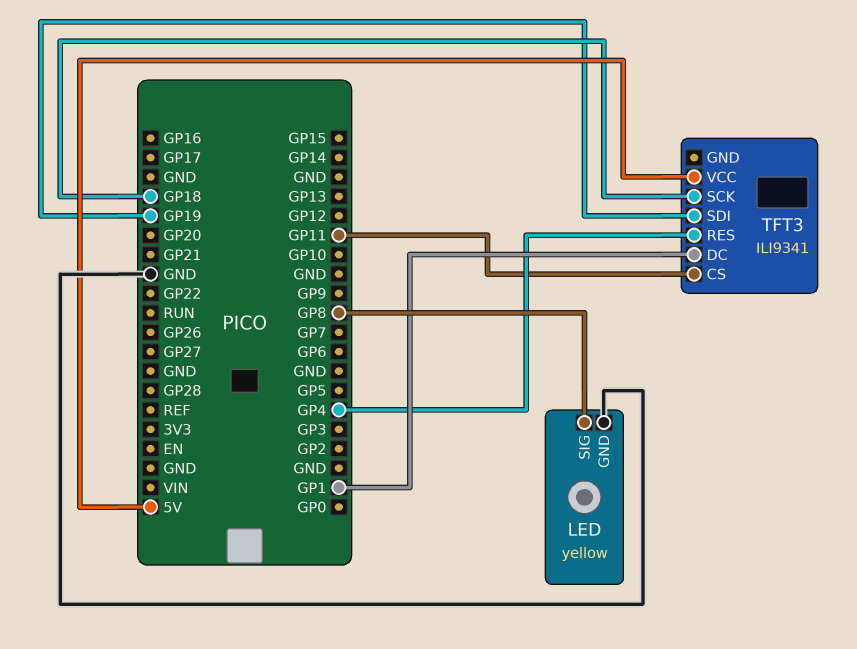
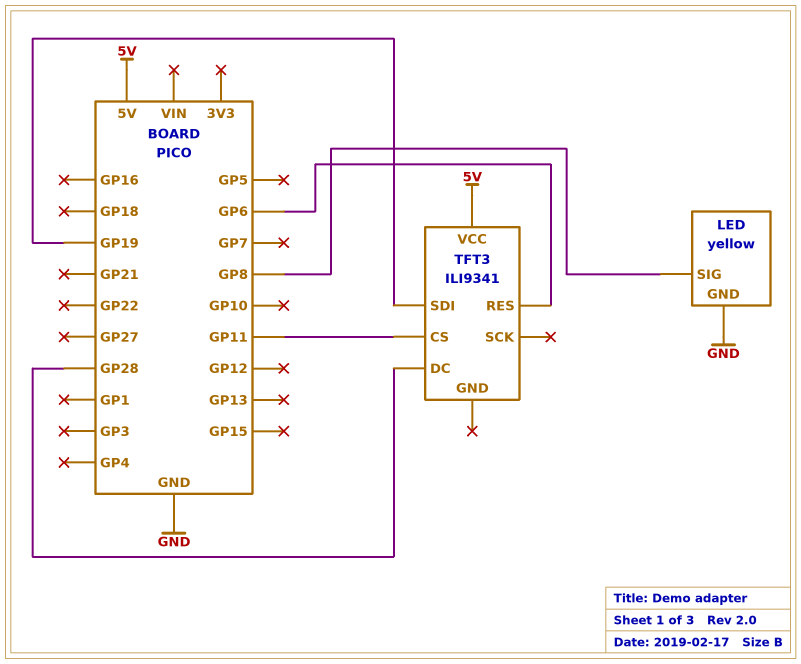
TFT3 pin DC: GP1 -> GP28
TFT3 pin RES: GP4 -> GP6
TFT3 pin SCK: GP18 -> none

